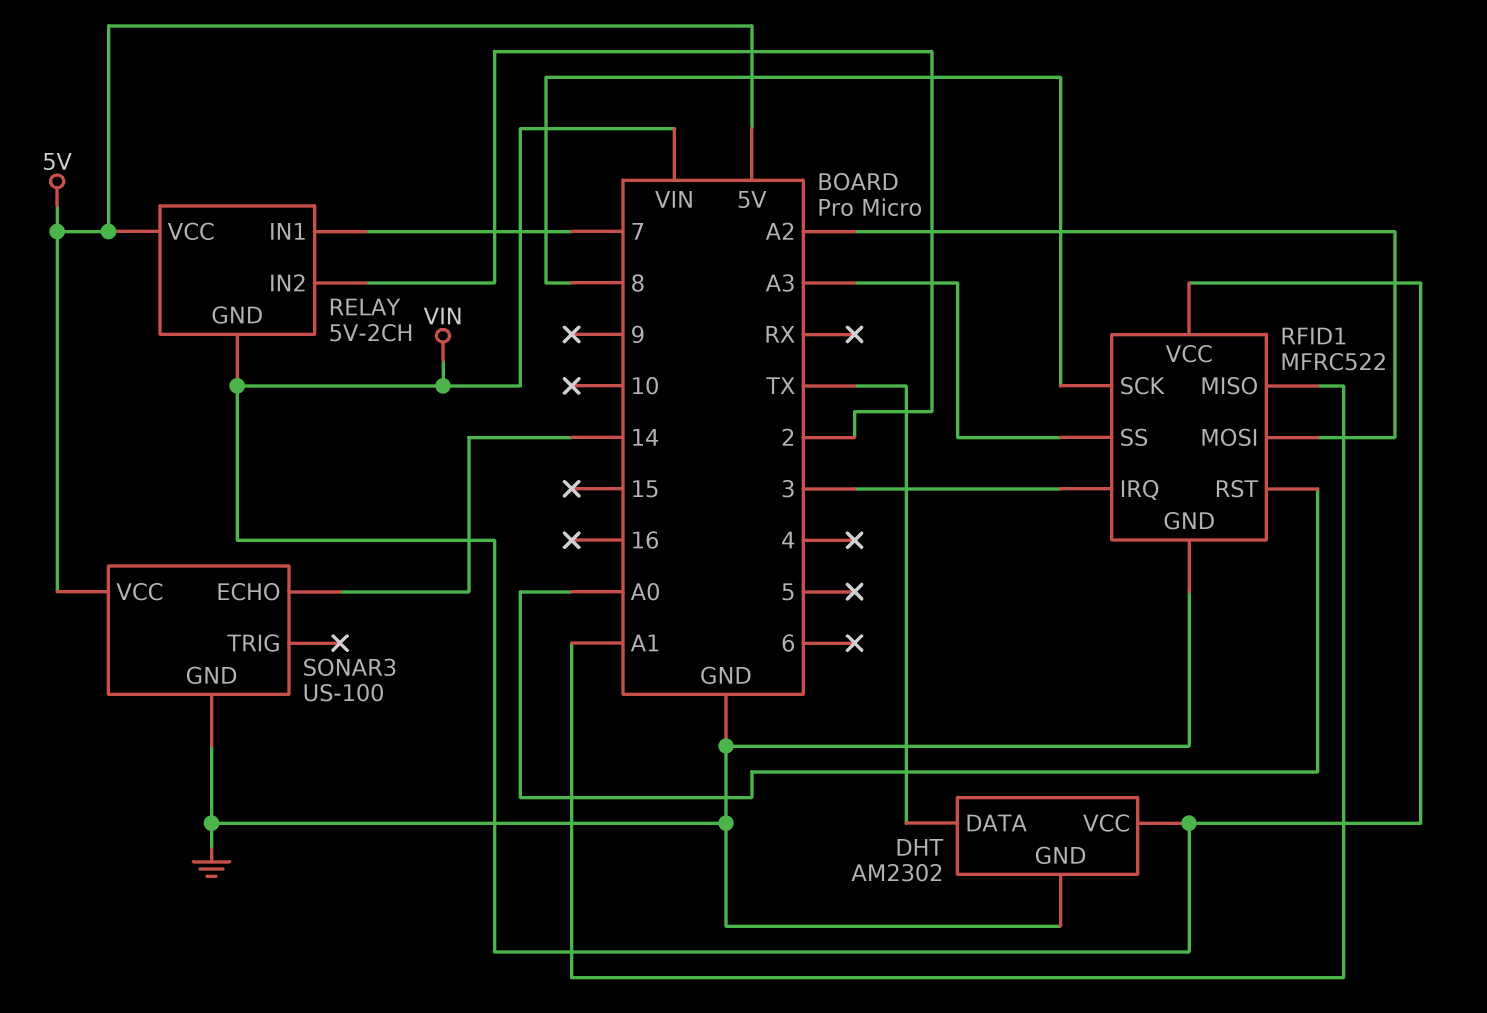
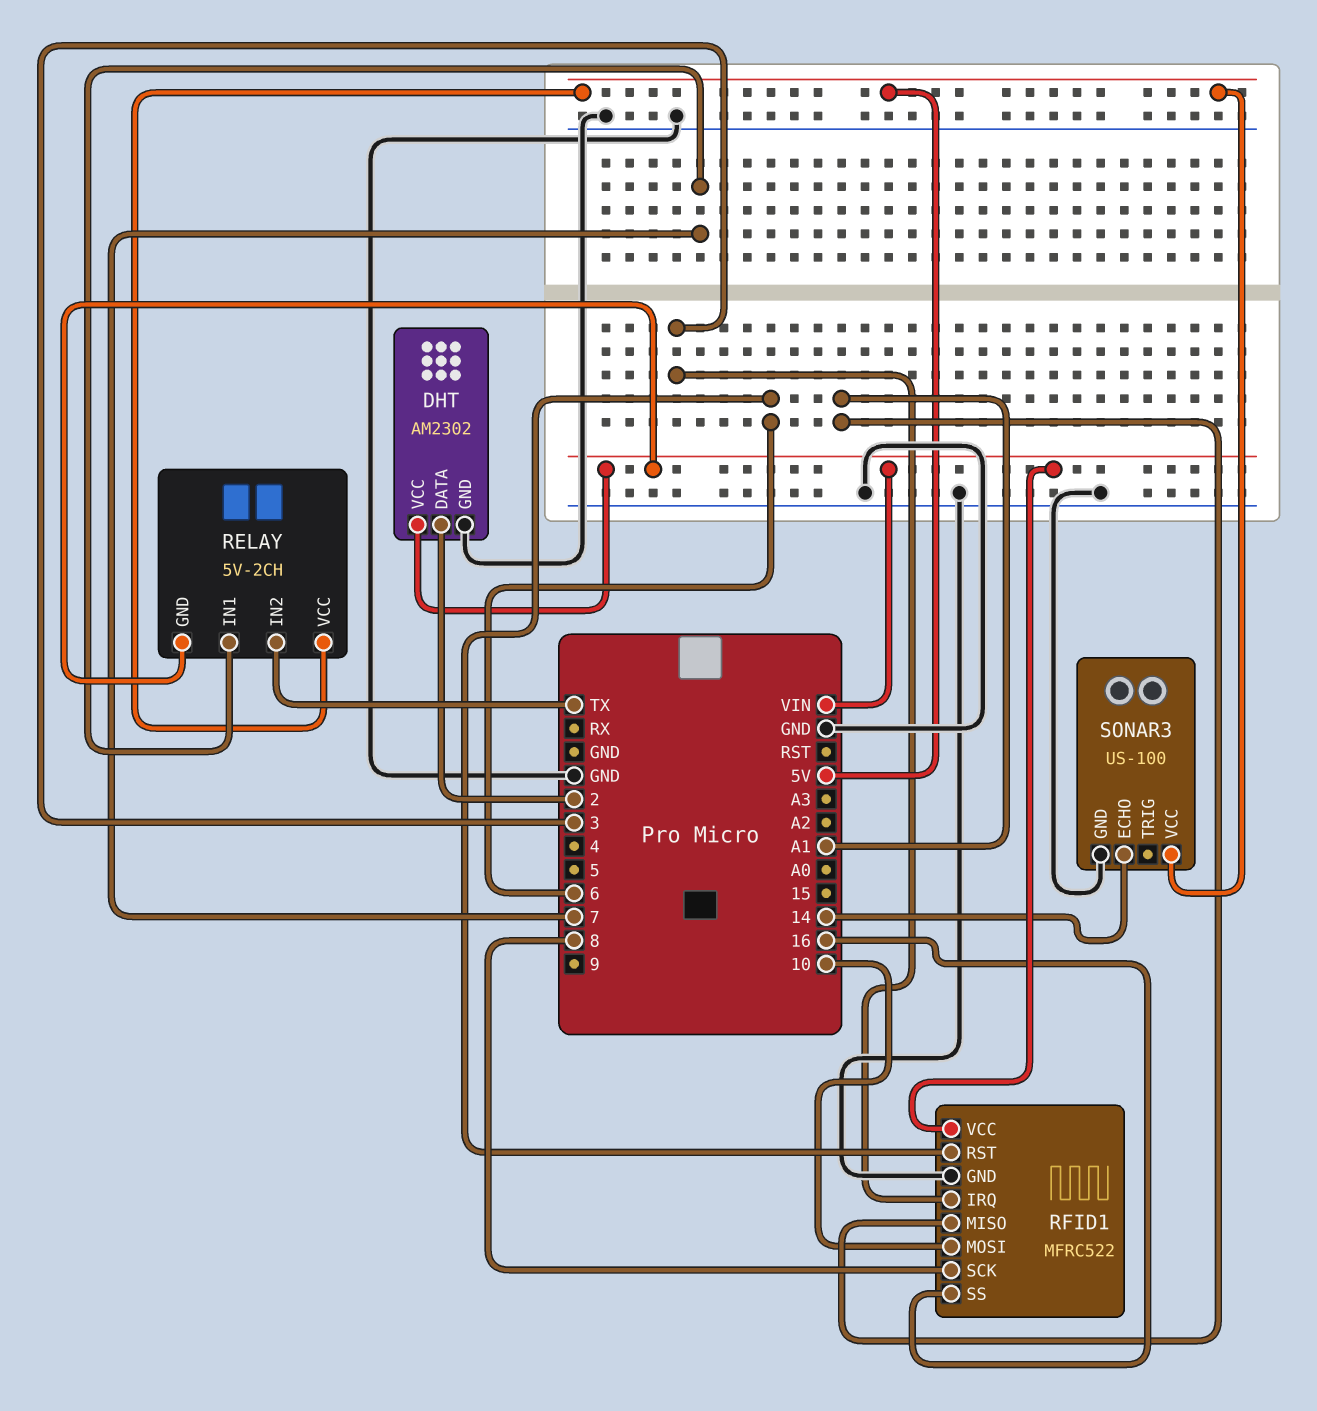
DHT pin DATA: TX -> 2
RELAY pin IN2: 2 -> TX
RFID1 pin MOSI: A2 -> 10
RFID1 pin RST: A0 -> 6
RFID1 pin SS: A3 -> 16

